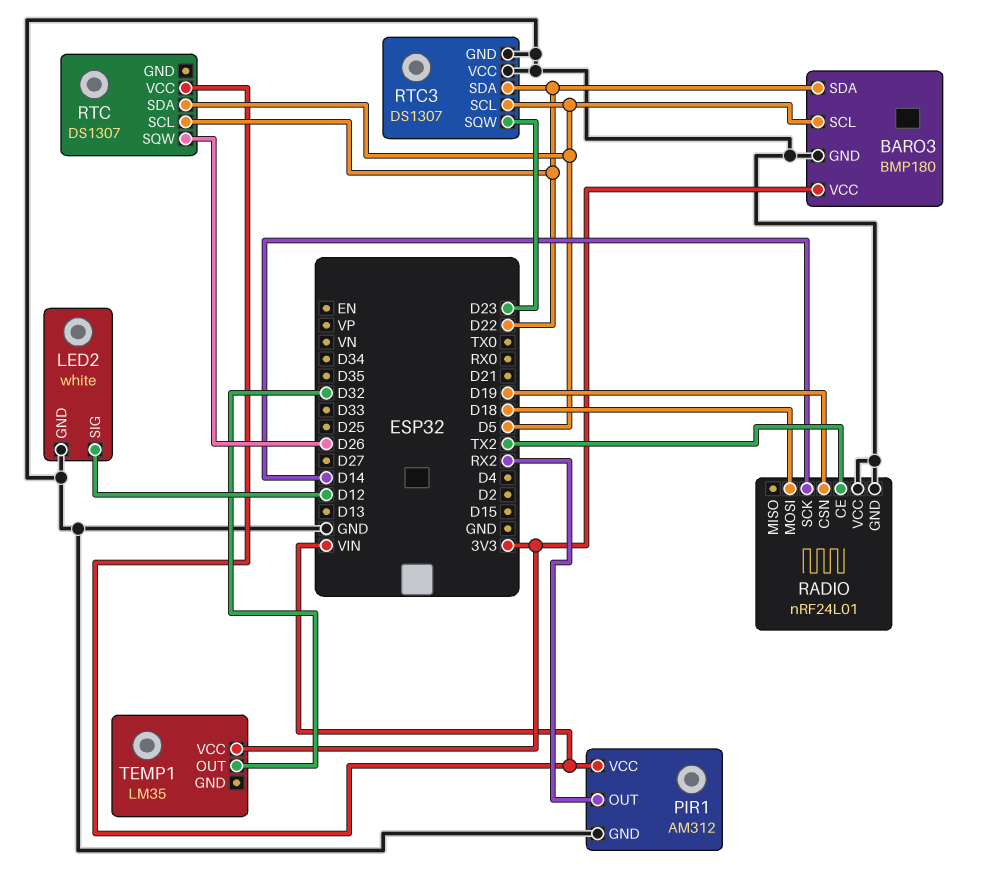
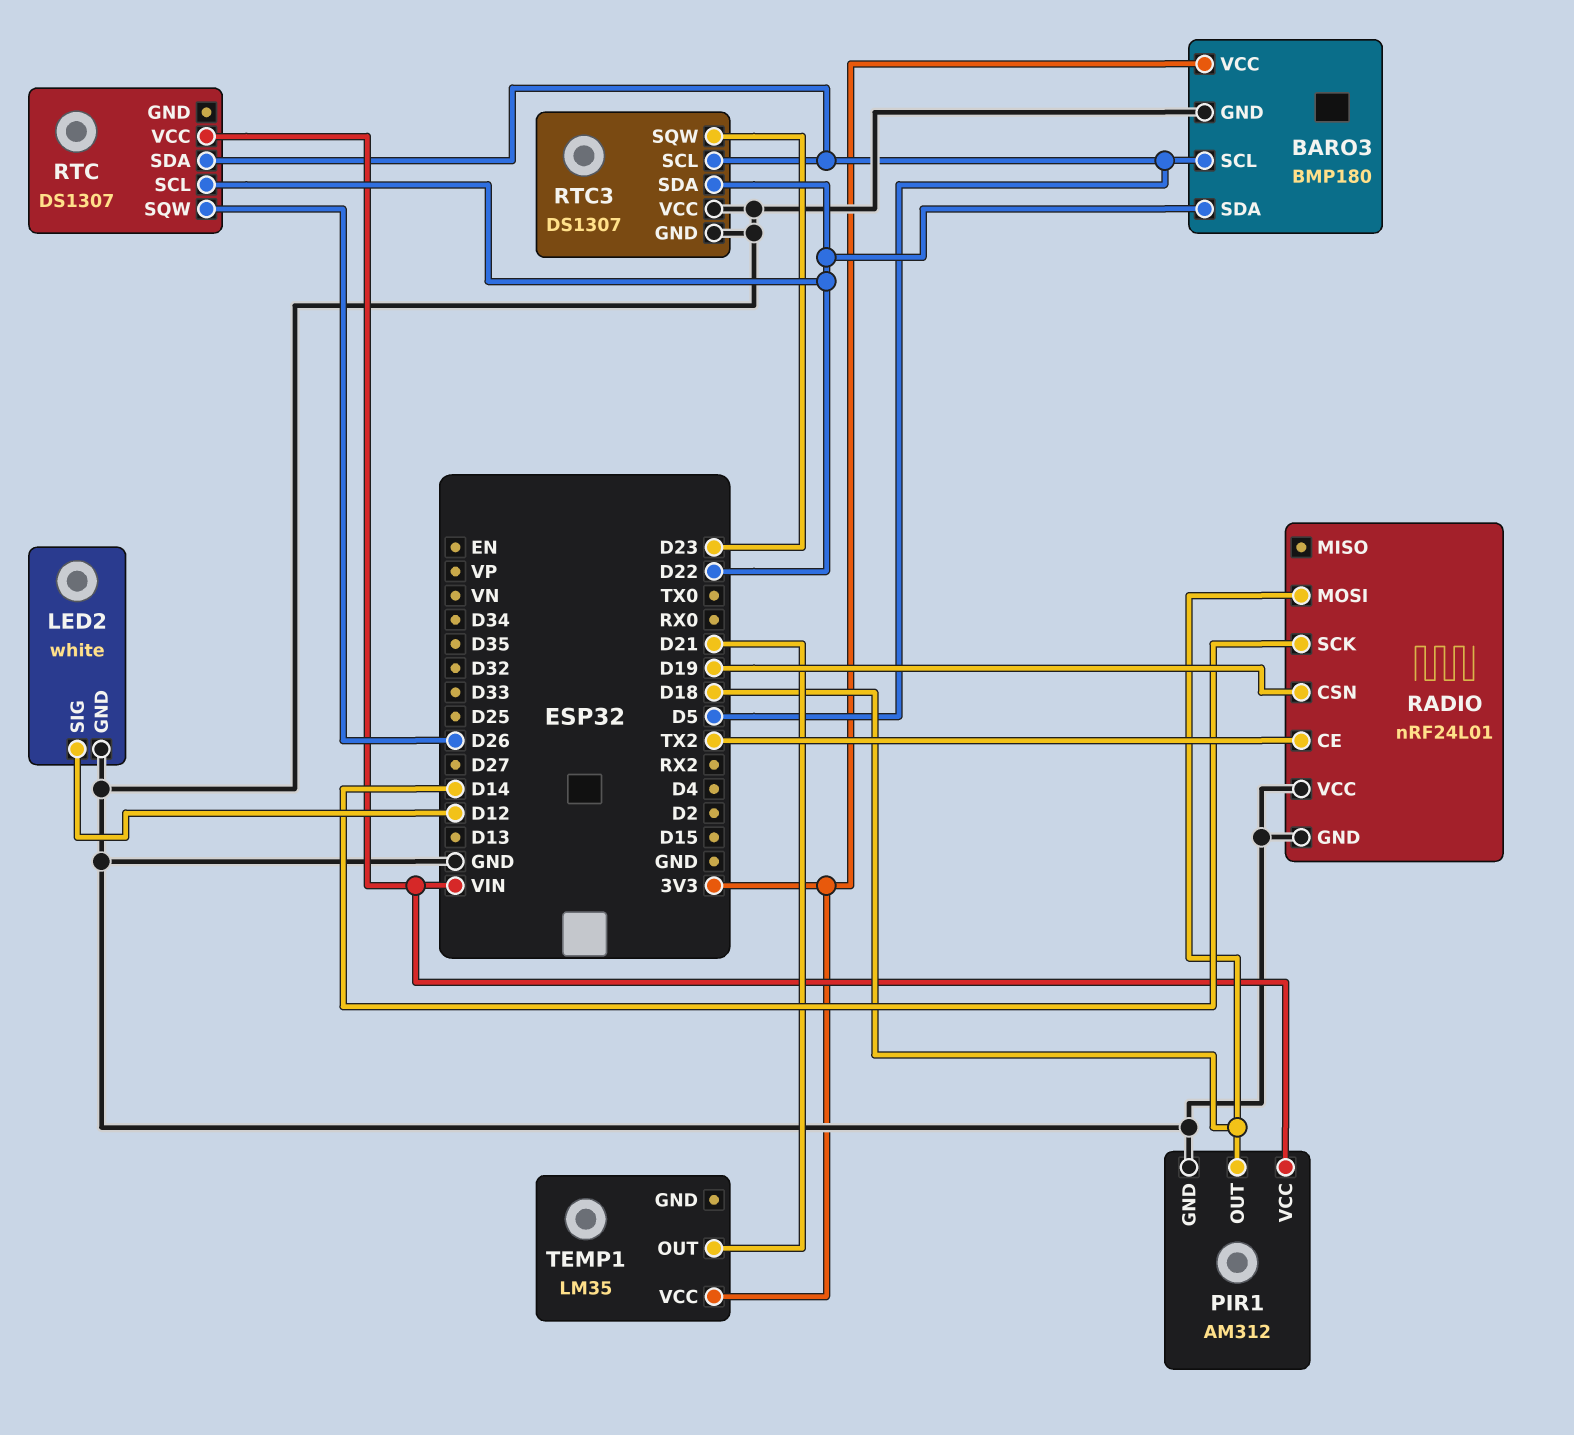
PIR1 pin OUT: RX2 -> D18
TEMP1 pin OUT: D32 -> D21

